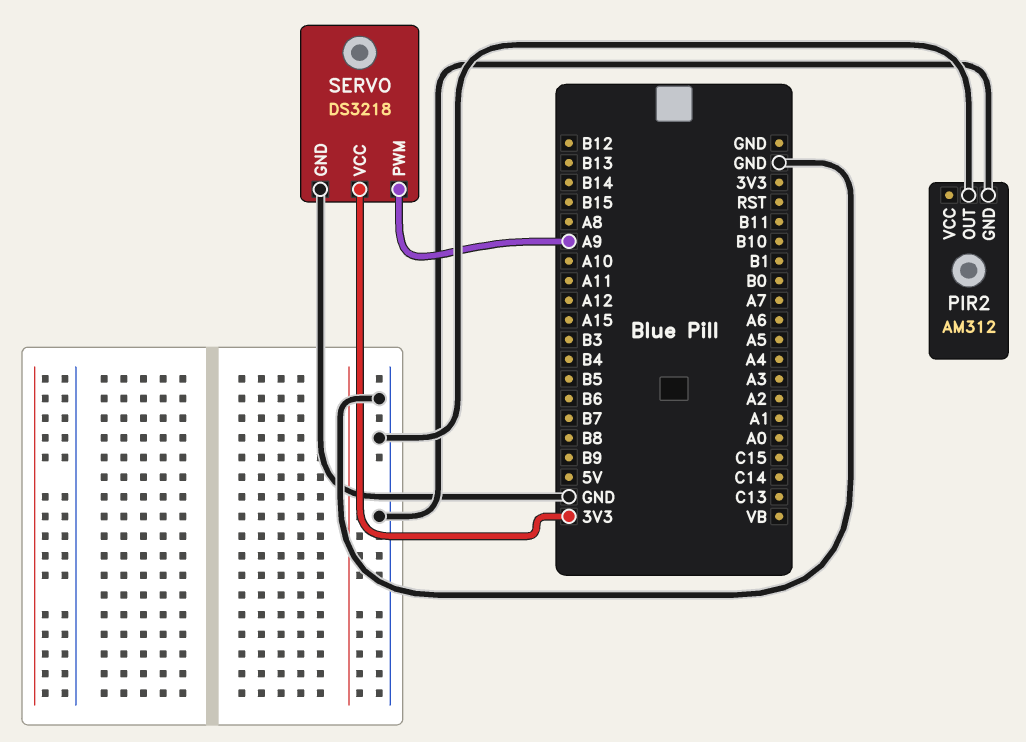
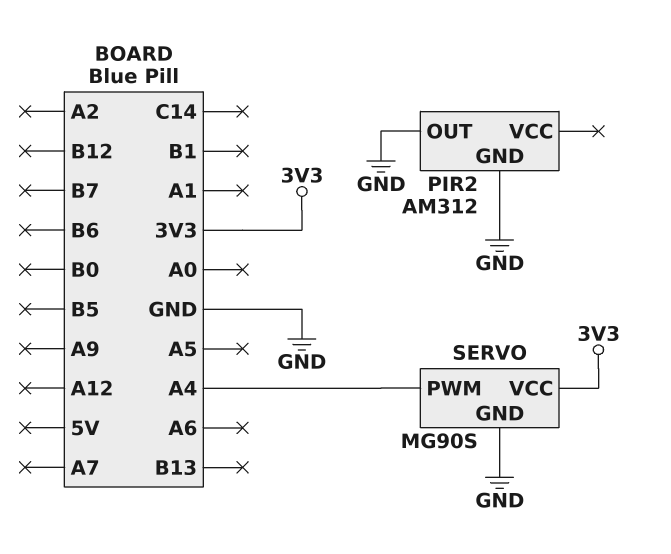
SERVO: DS3218 -> MG90S
SERVO pin PWM: A9 -> A4

